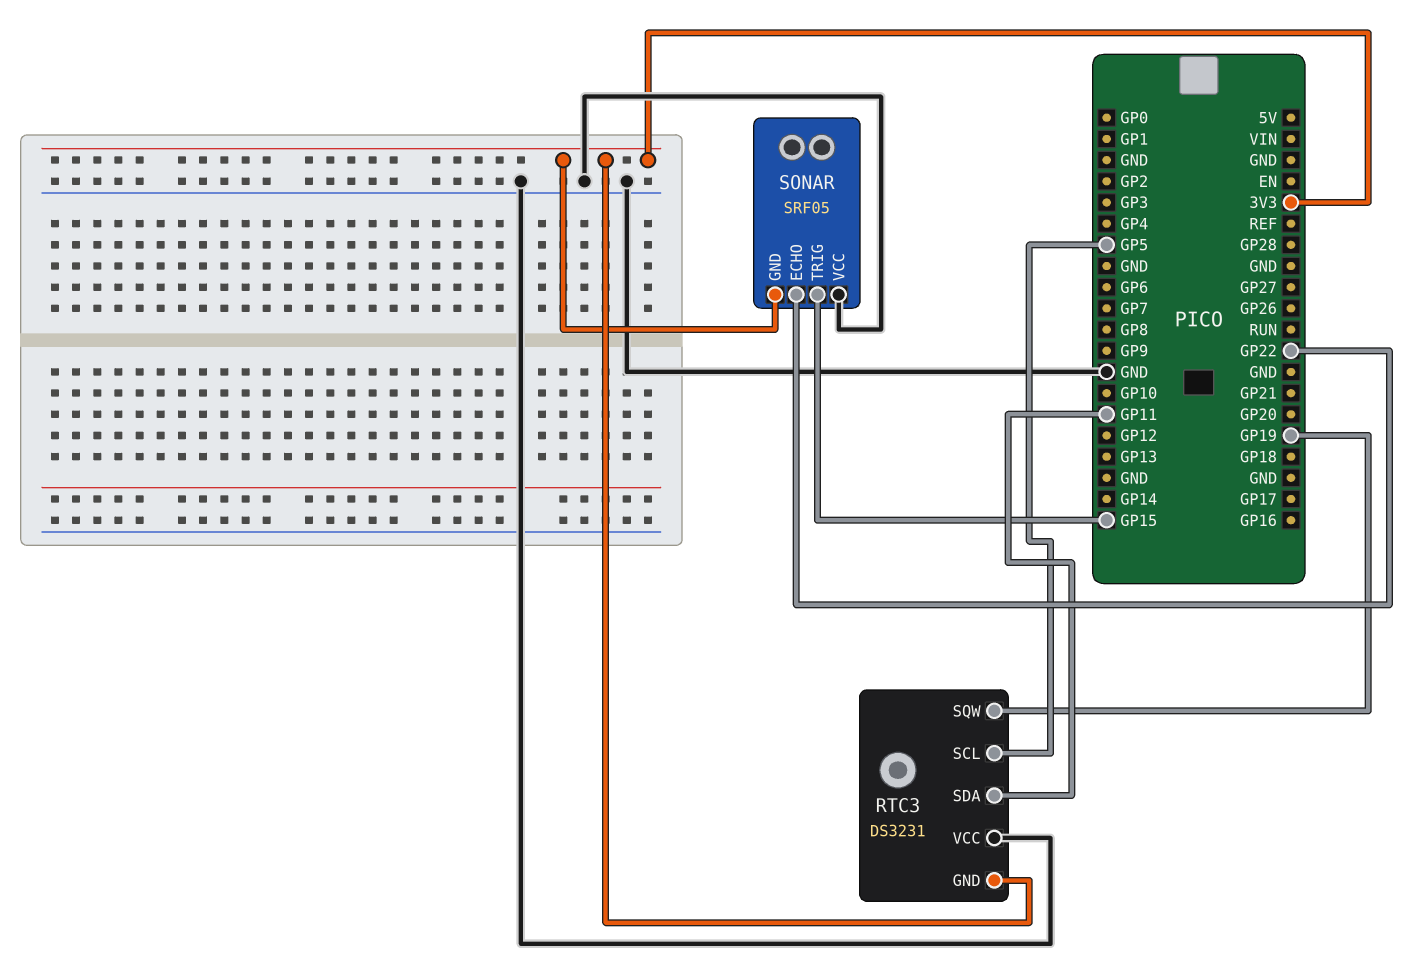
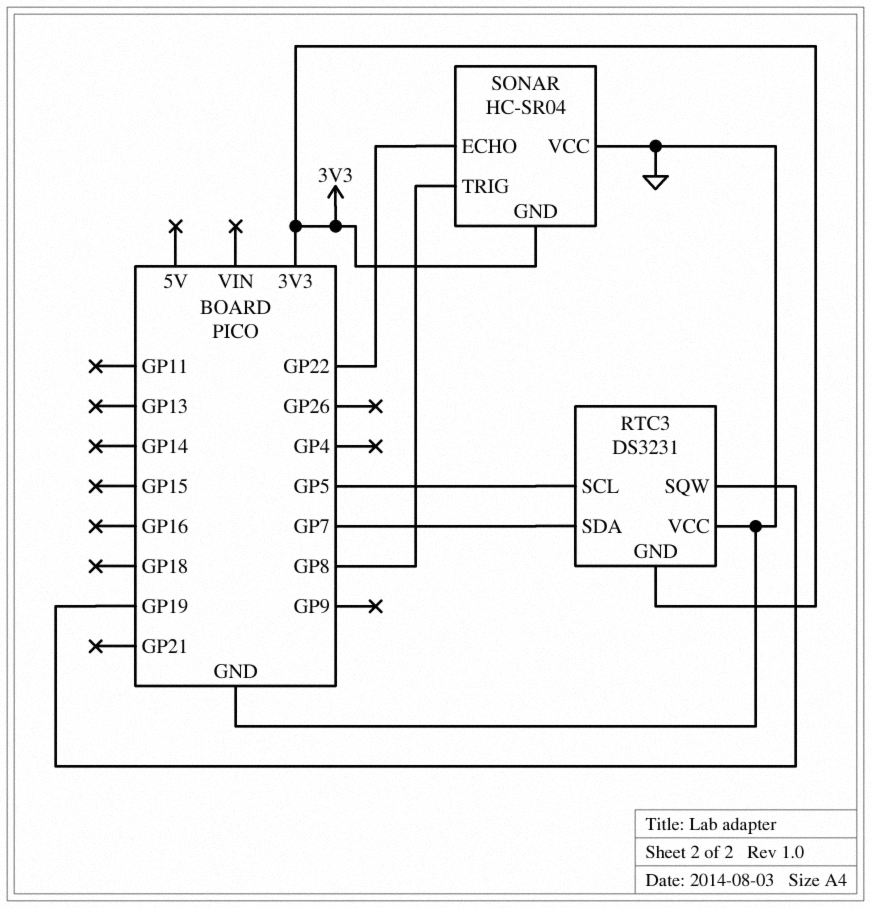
RTC3 pin SDA: GP11 -> GP7
SONAR: SRF05 -> HC-SR04
SONAR pin TRIG: GP15 -> GP8

